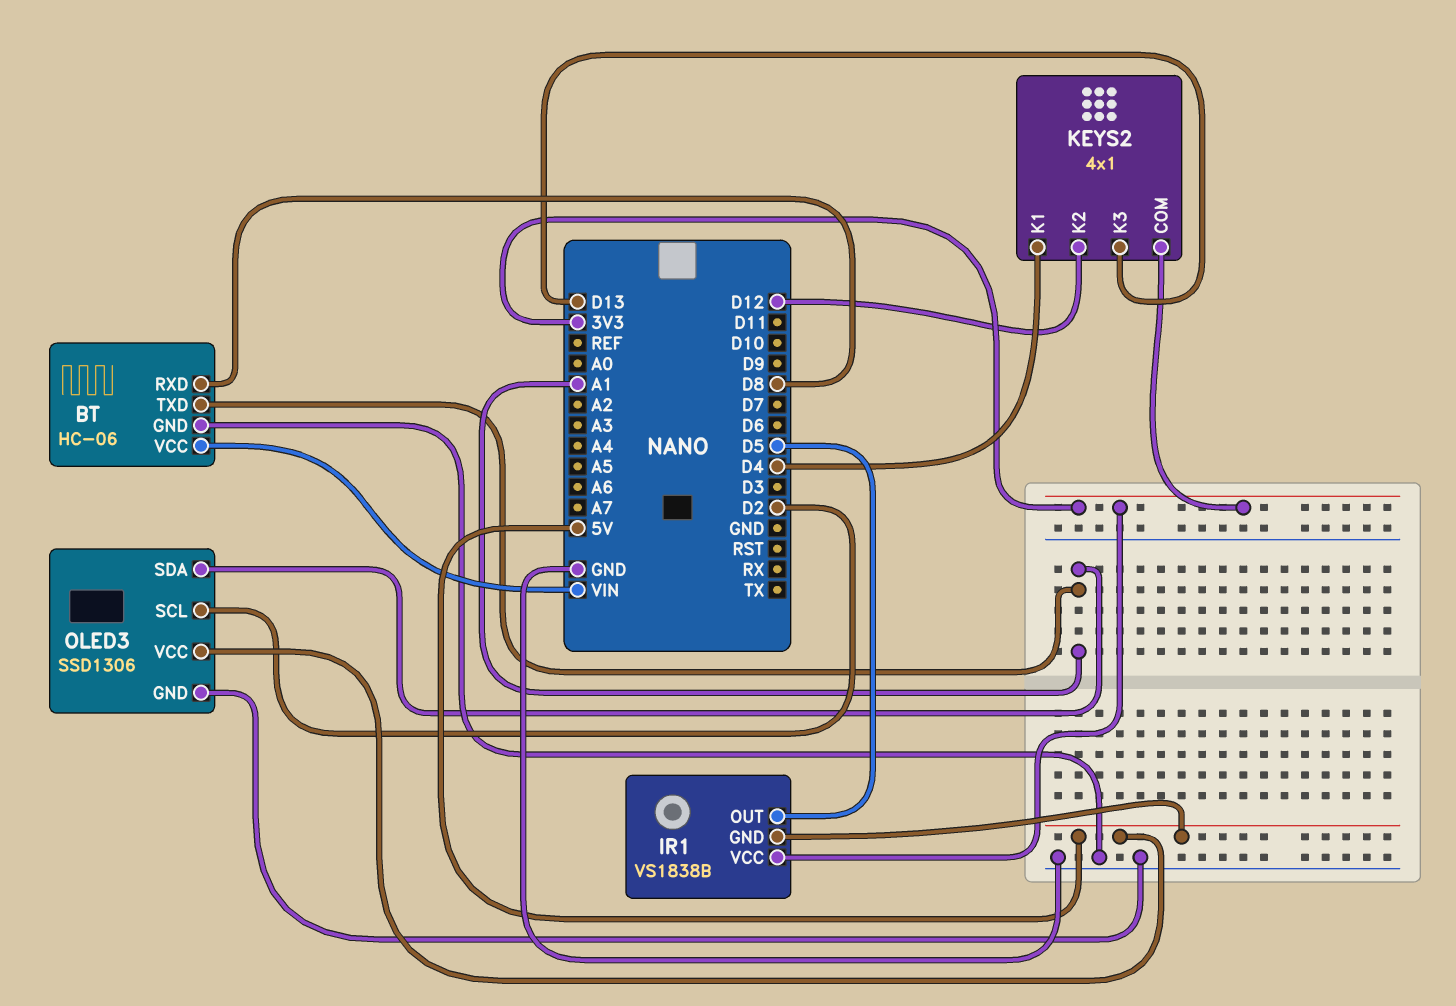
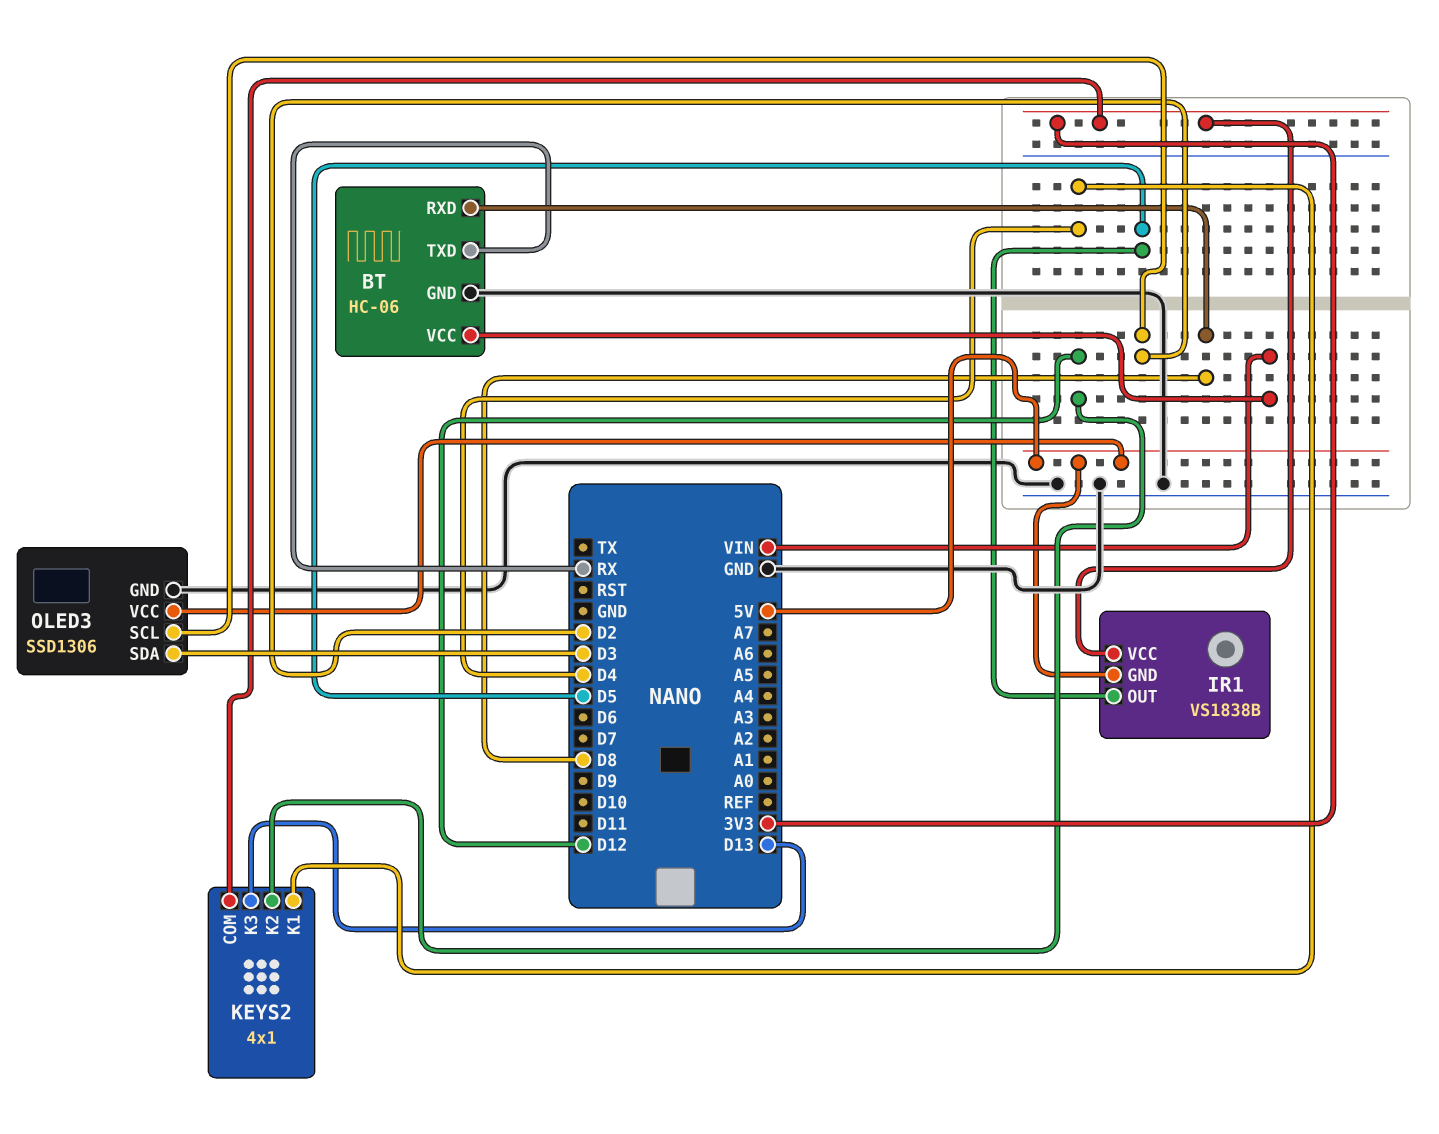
BT pin TXD: A1 -> RX
OLED3 pin SDA: A1 -> D3

